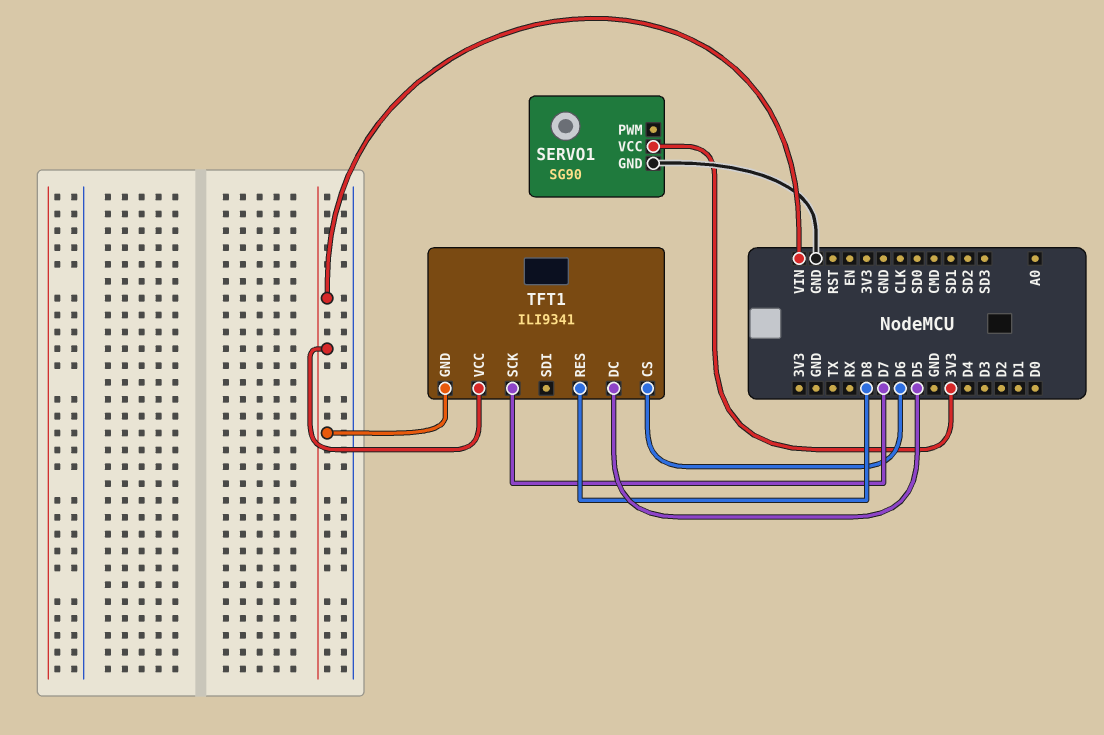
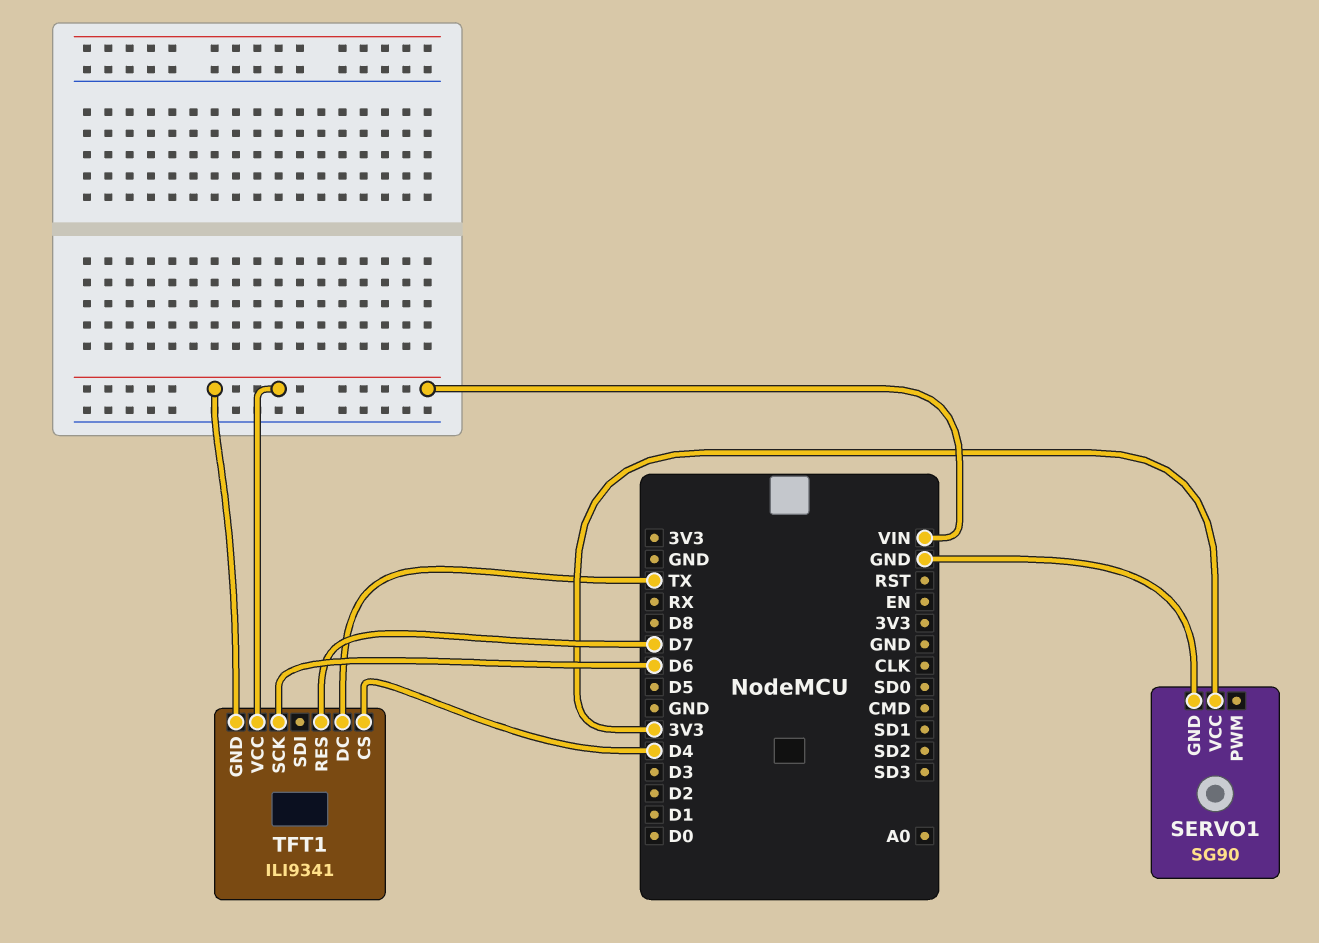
TFT1 pin CS: D6 -> D4
TFT1 pin DC: D5 -> TX
TFT1 pin RES: D8 -> D7
TFT1 pin SCK: D7 -> D6

